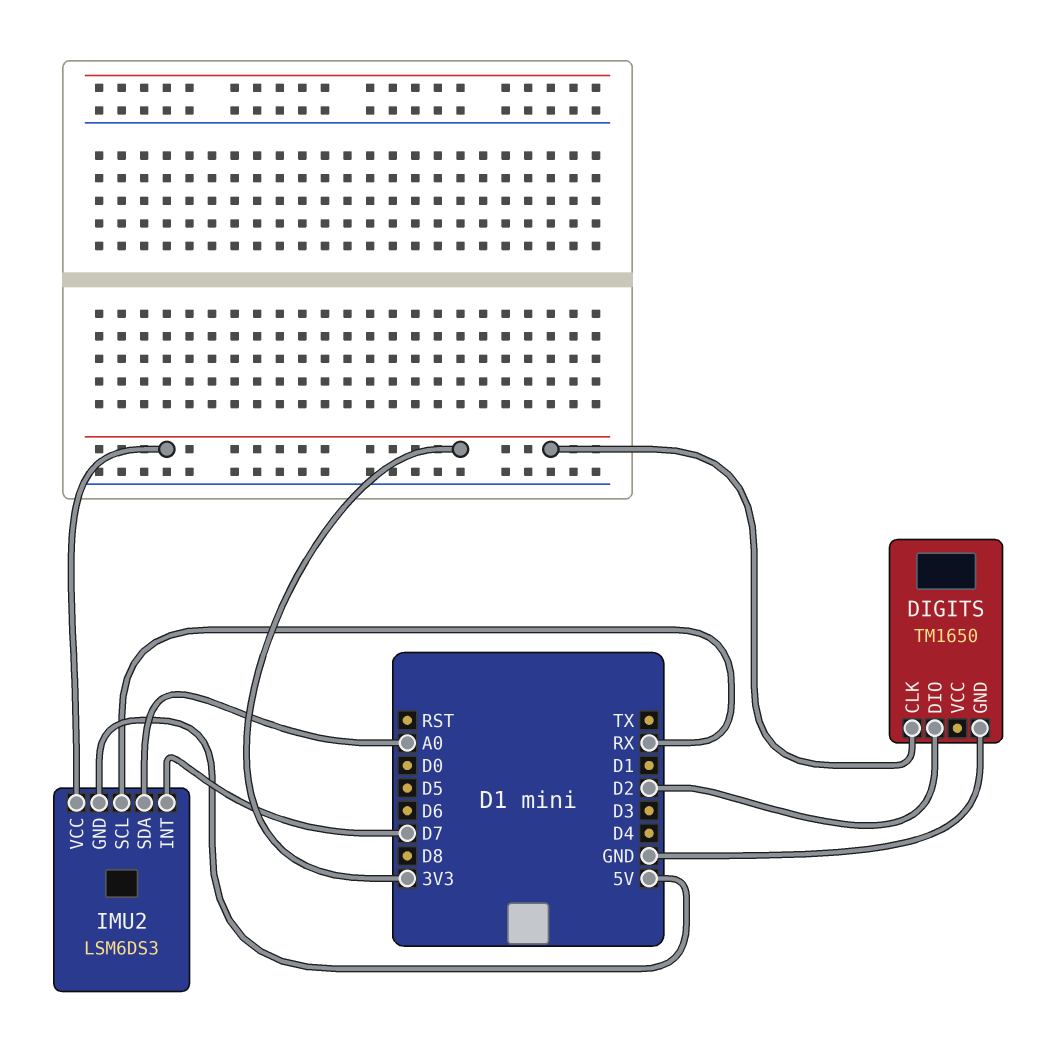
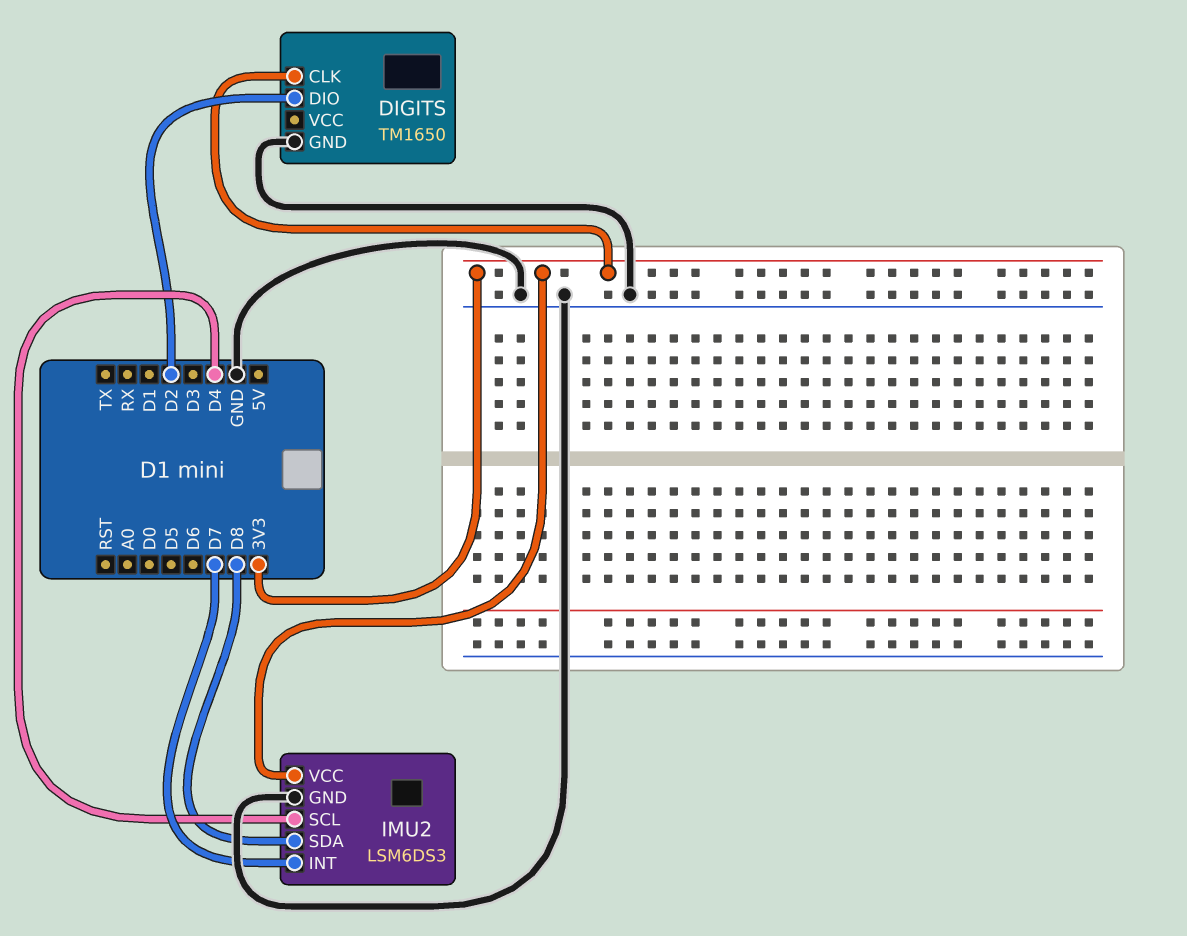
IMU2 pin GND: 5V -> GND
IMU2 pin SCL: RX -> D4
IMU2 pin SDA: A0 -> D8

